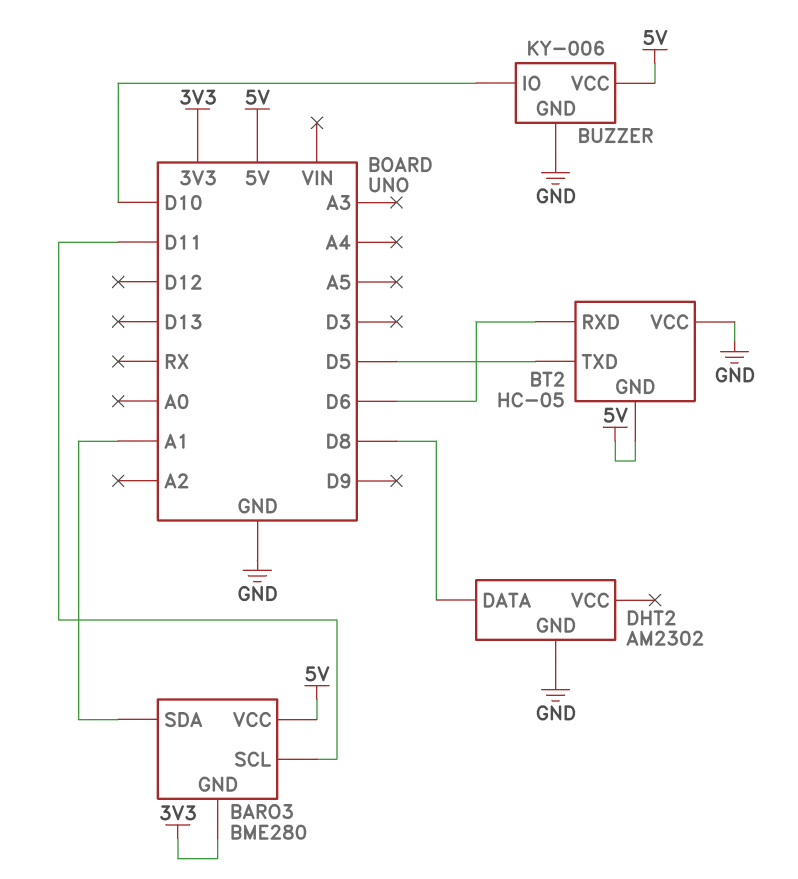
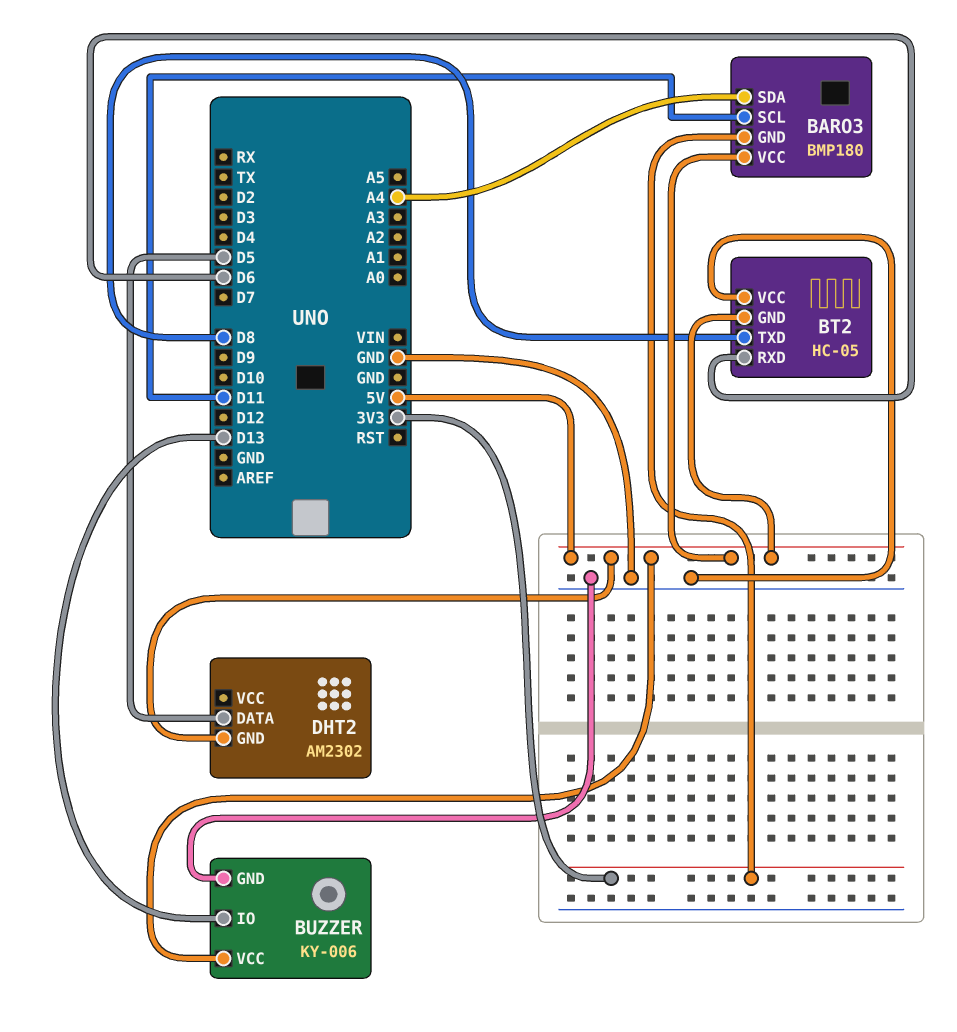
BARO3: BME280 -> BMP180
BARO3 pin SDA: A1 -> A4
BT2 pin TXD: D5 -> D8
BUZZER pin IO: D10 -> D13
DHT2 pin DATA: D8 -> D5
DHT2 pin GND: GND -> 5V

